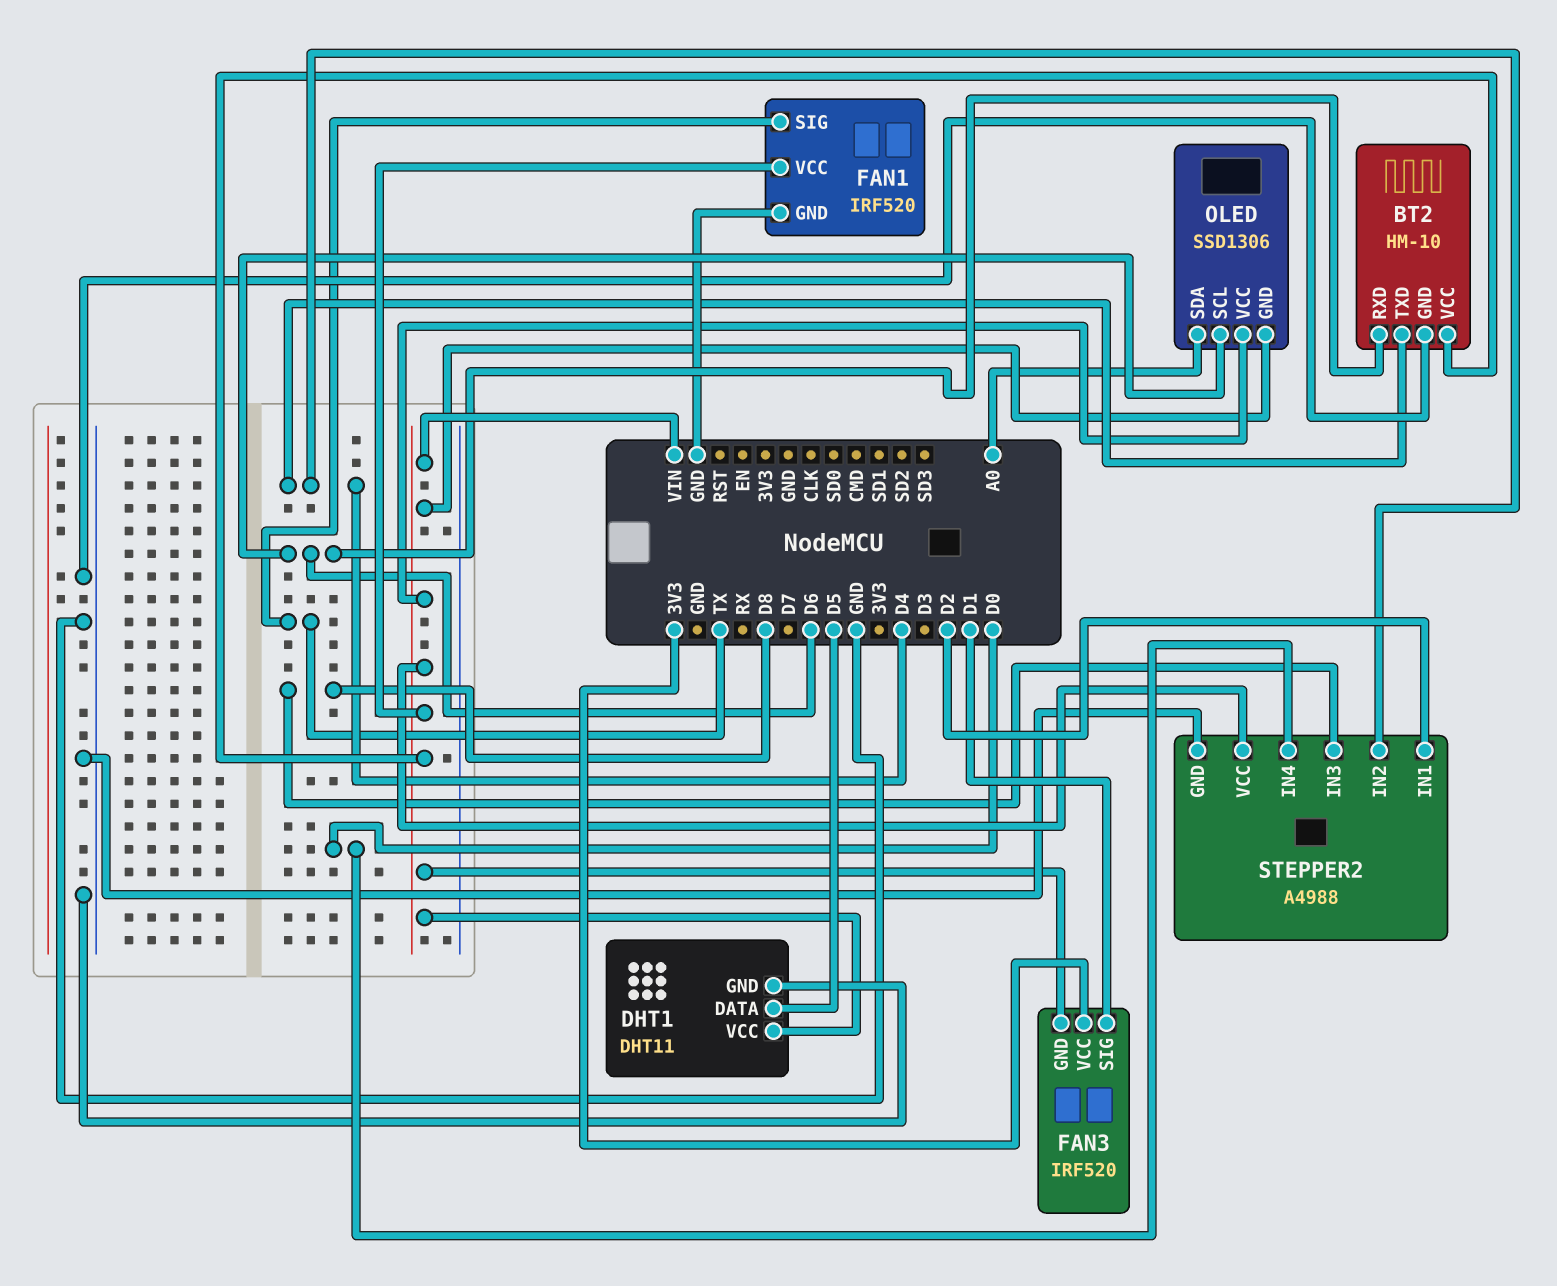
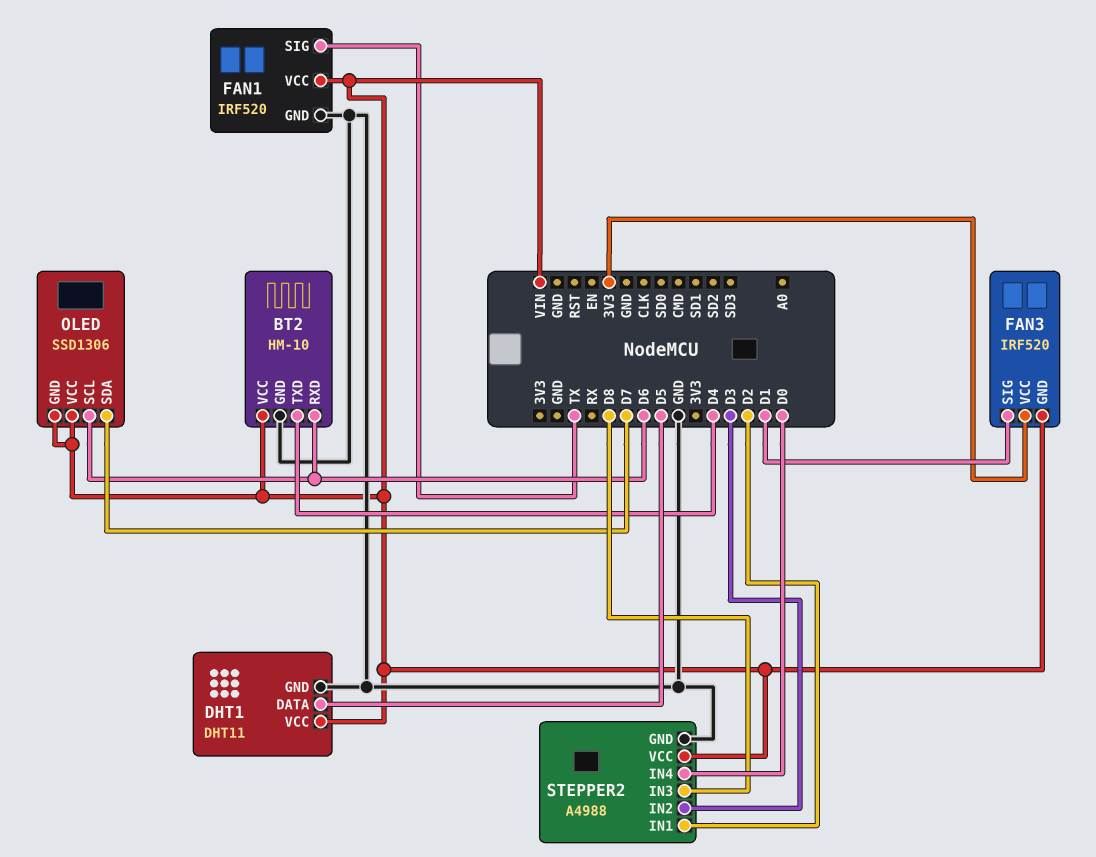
OLED pin SDA: A0 -> D7
STEPPER2 pin IN2: D4 -> D3

